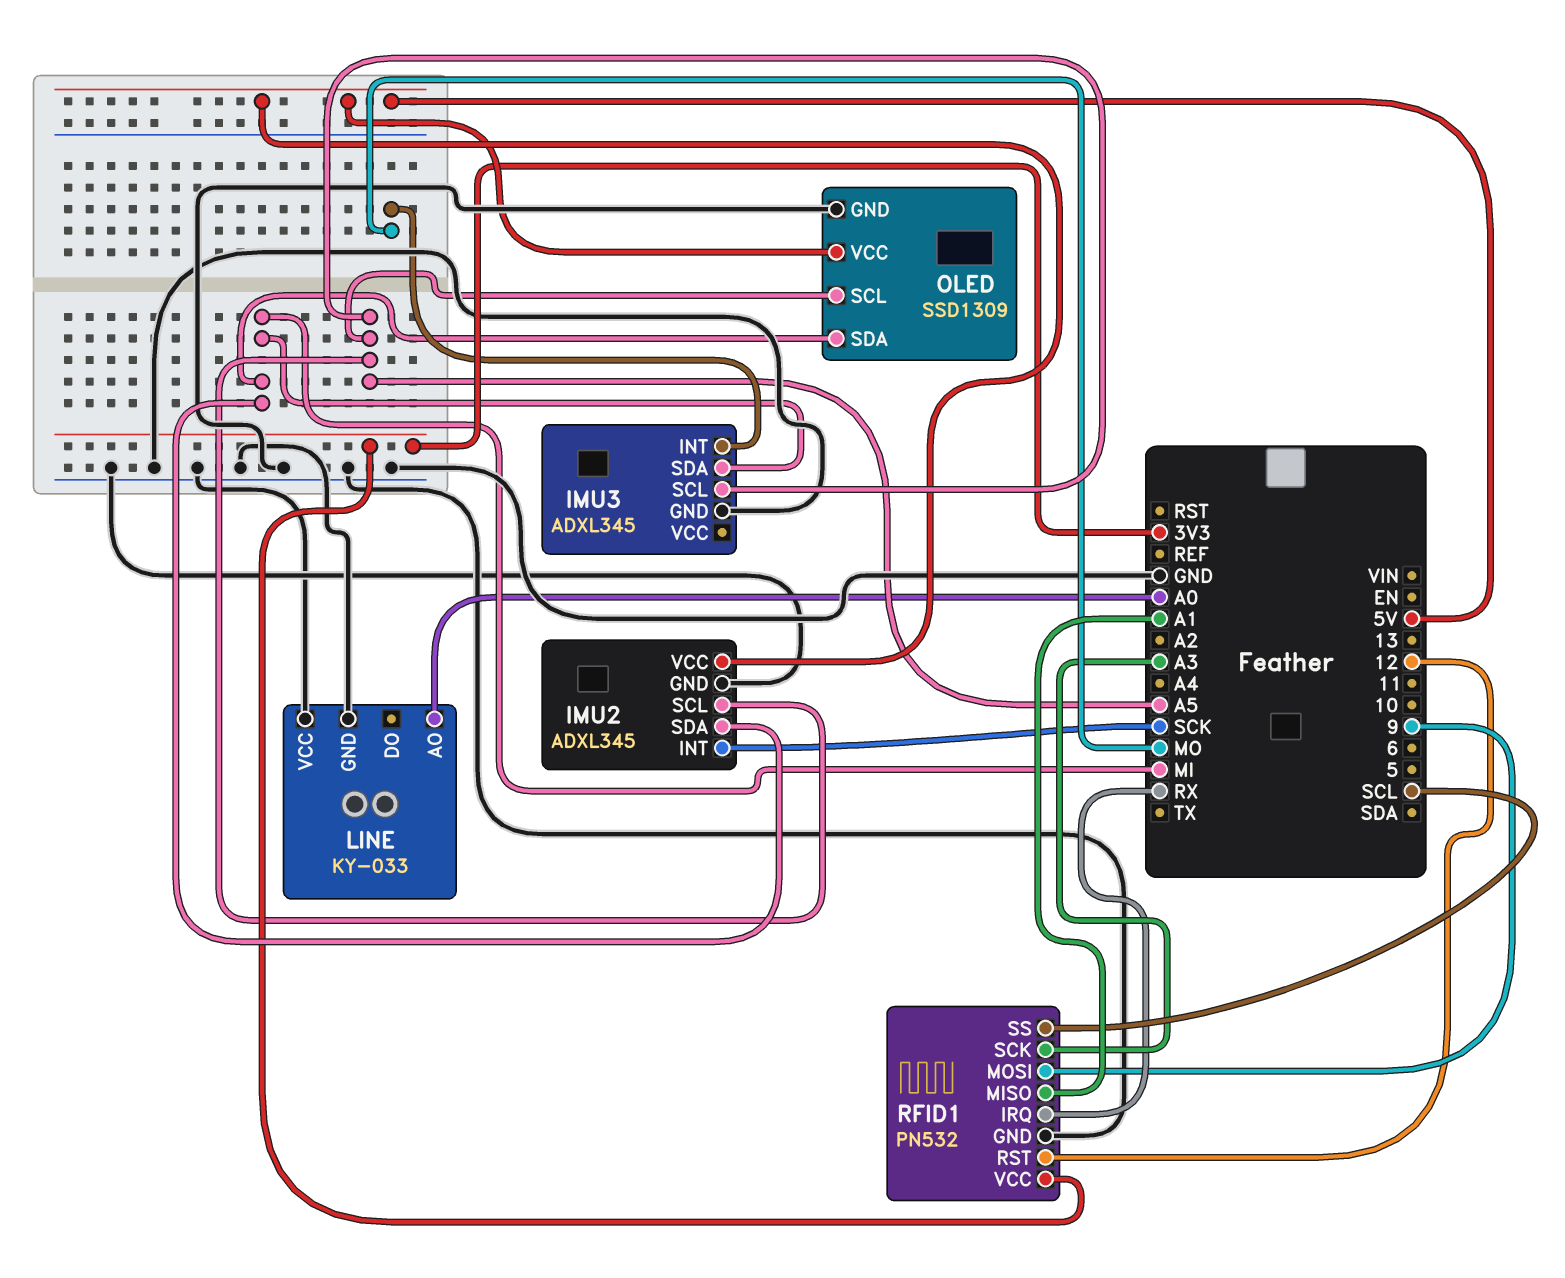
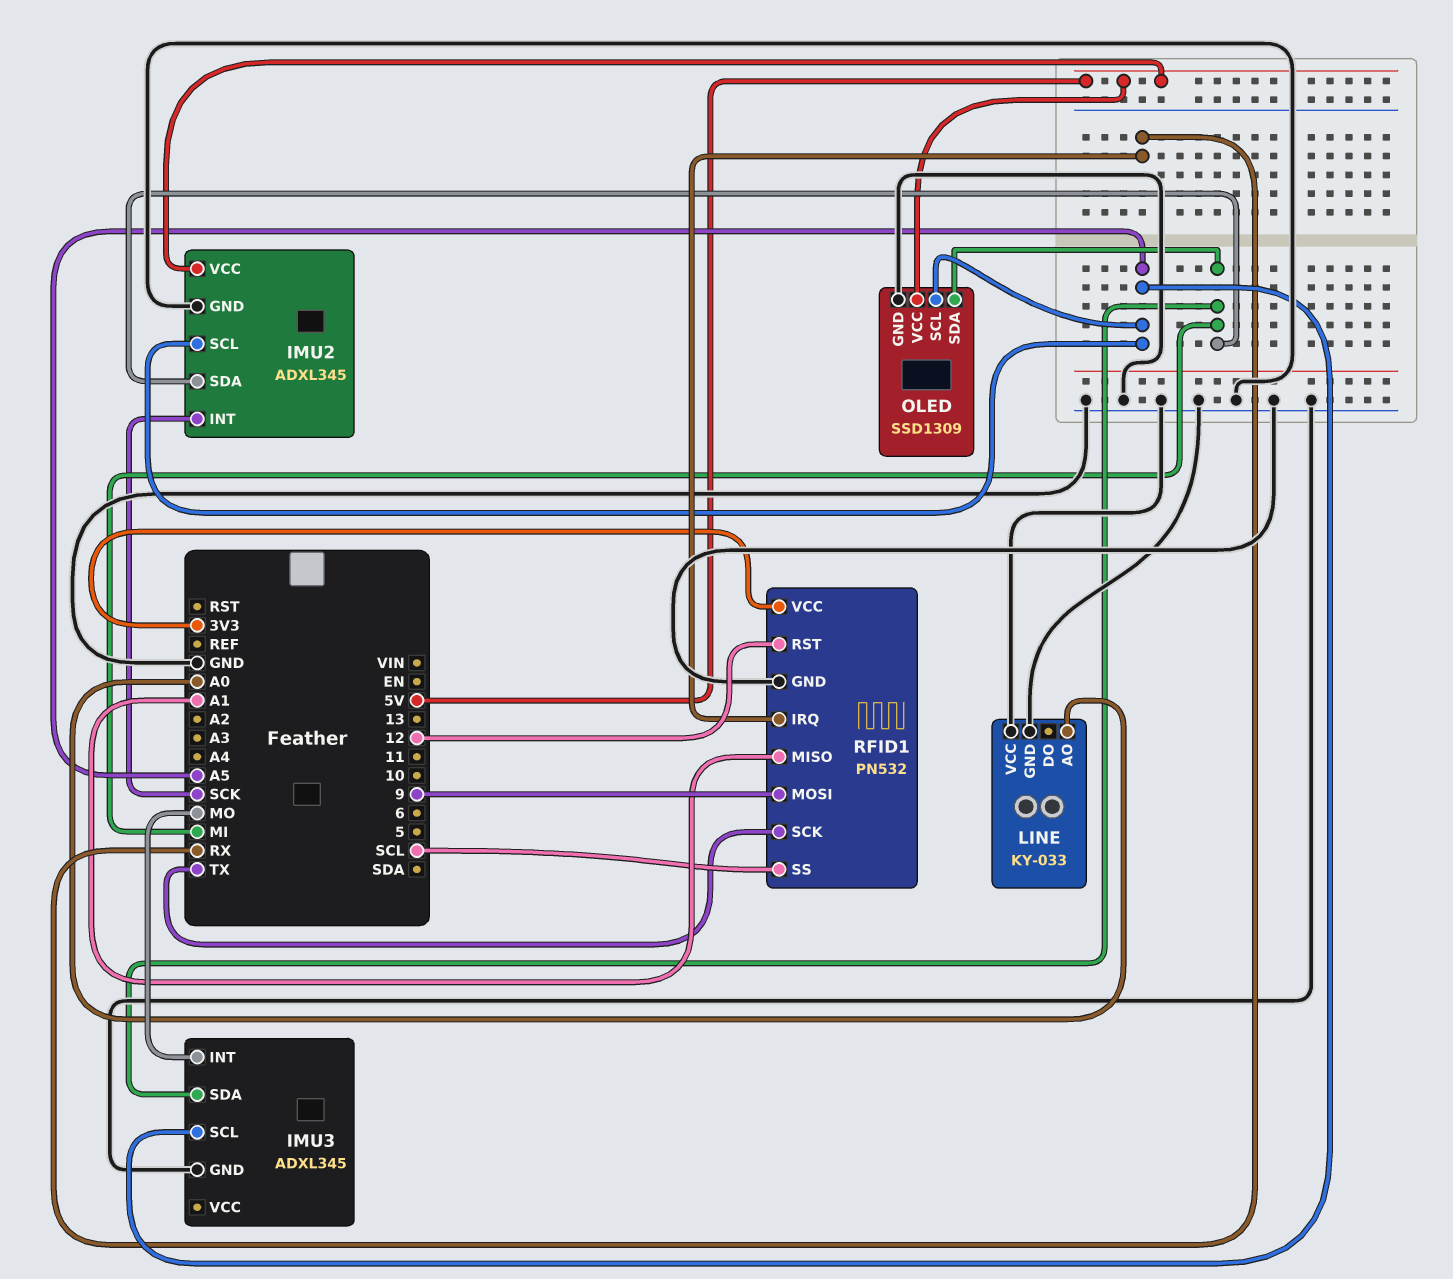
RFID1 pin SCK: A3 -> TX

